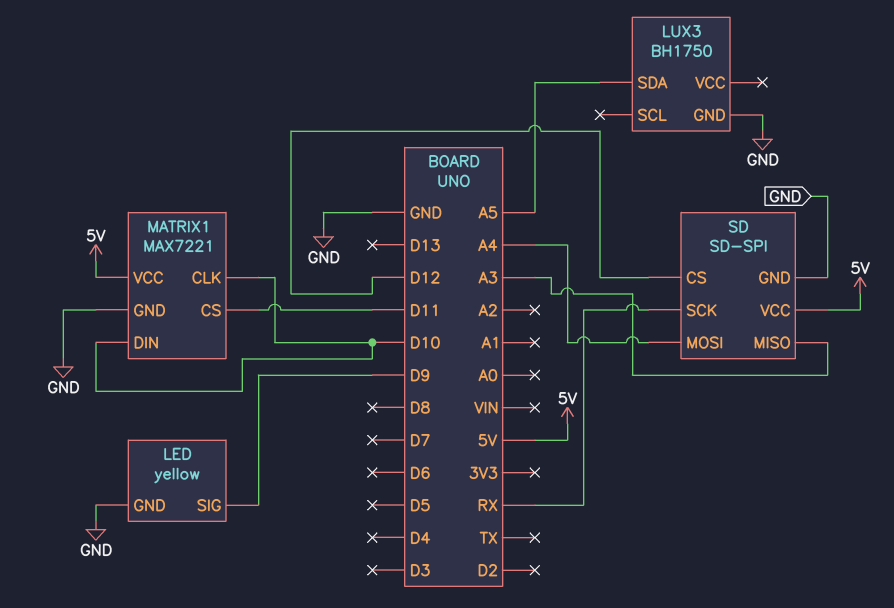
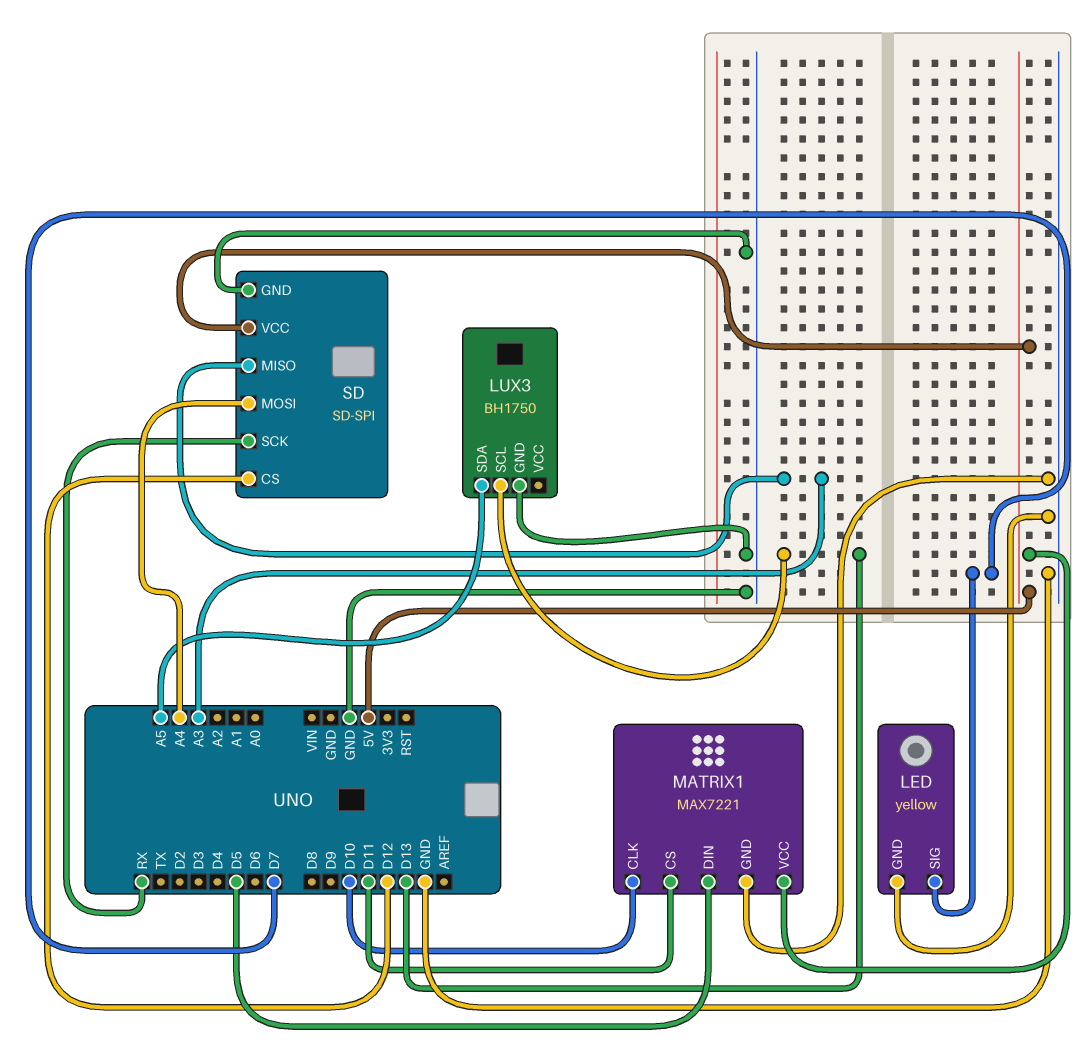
LED pin SIG: D9 -> D7
LUX3 pin SCL: none -> D13
MATRIX1 pin DIN: D10 -> D5

